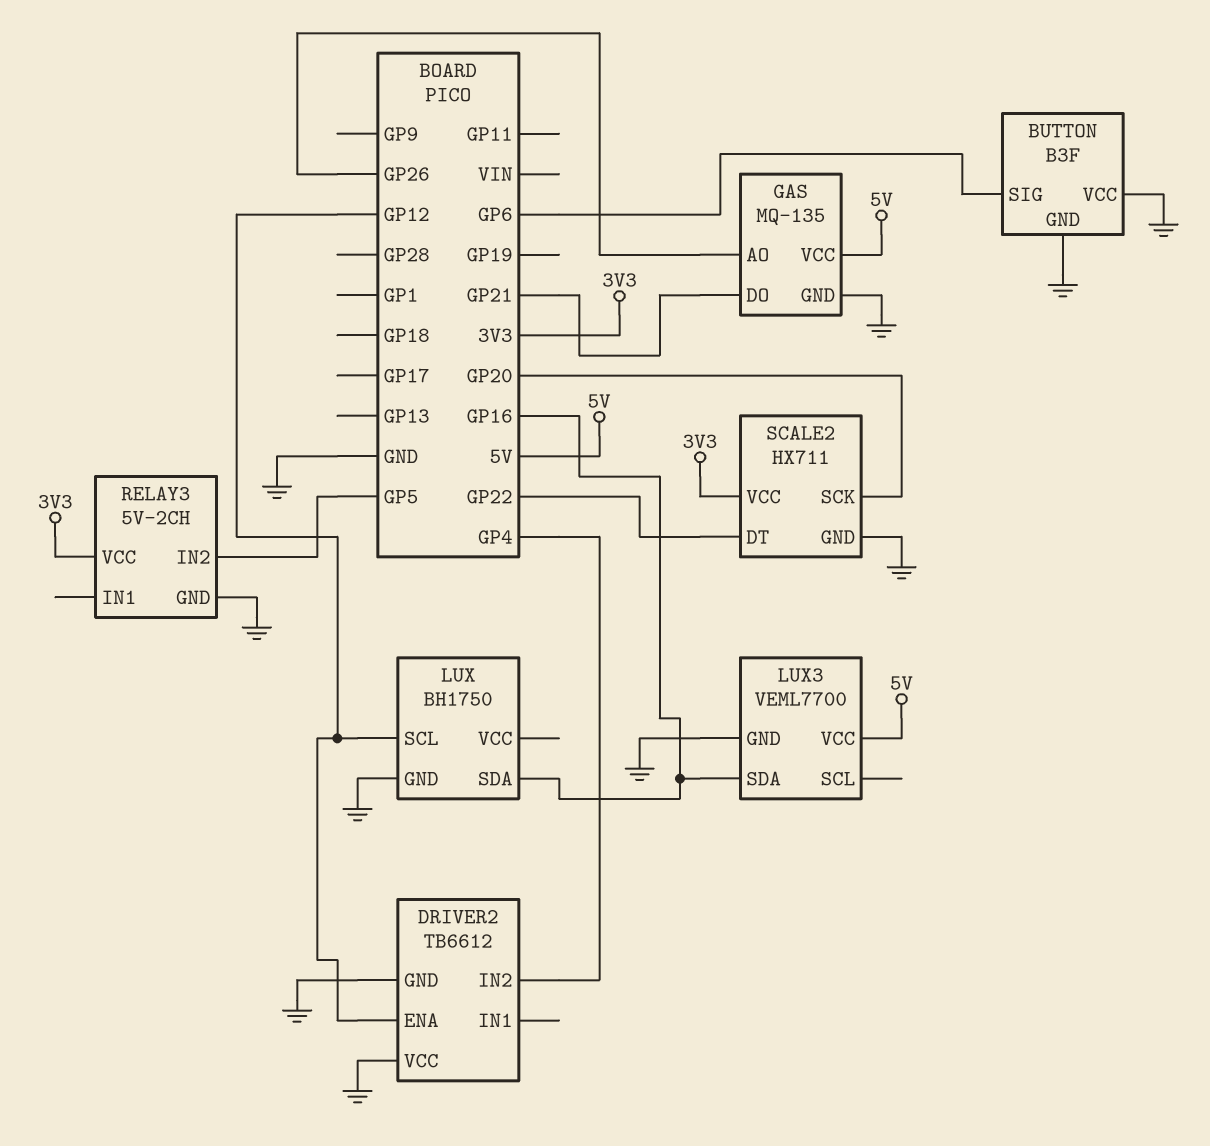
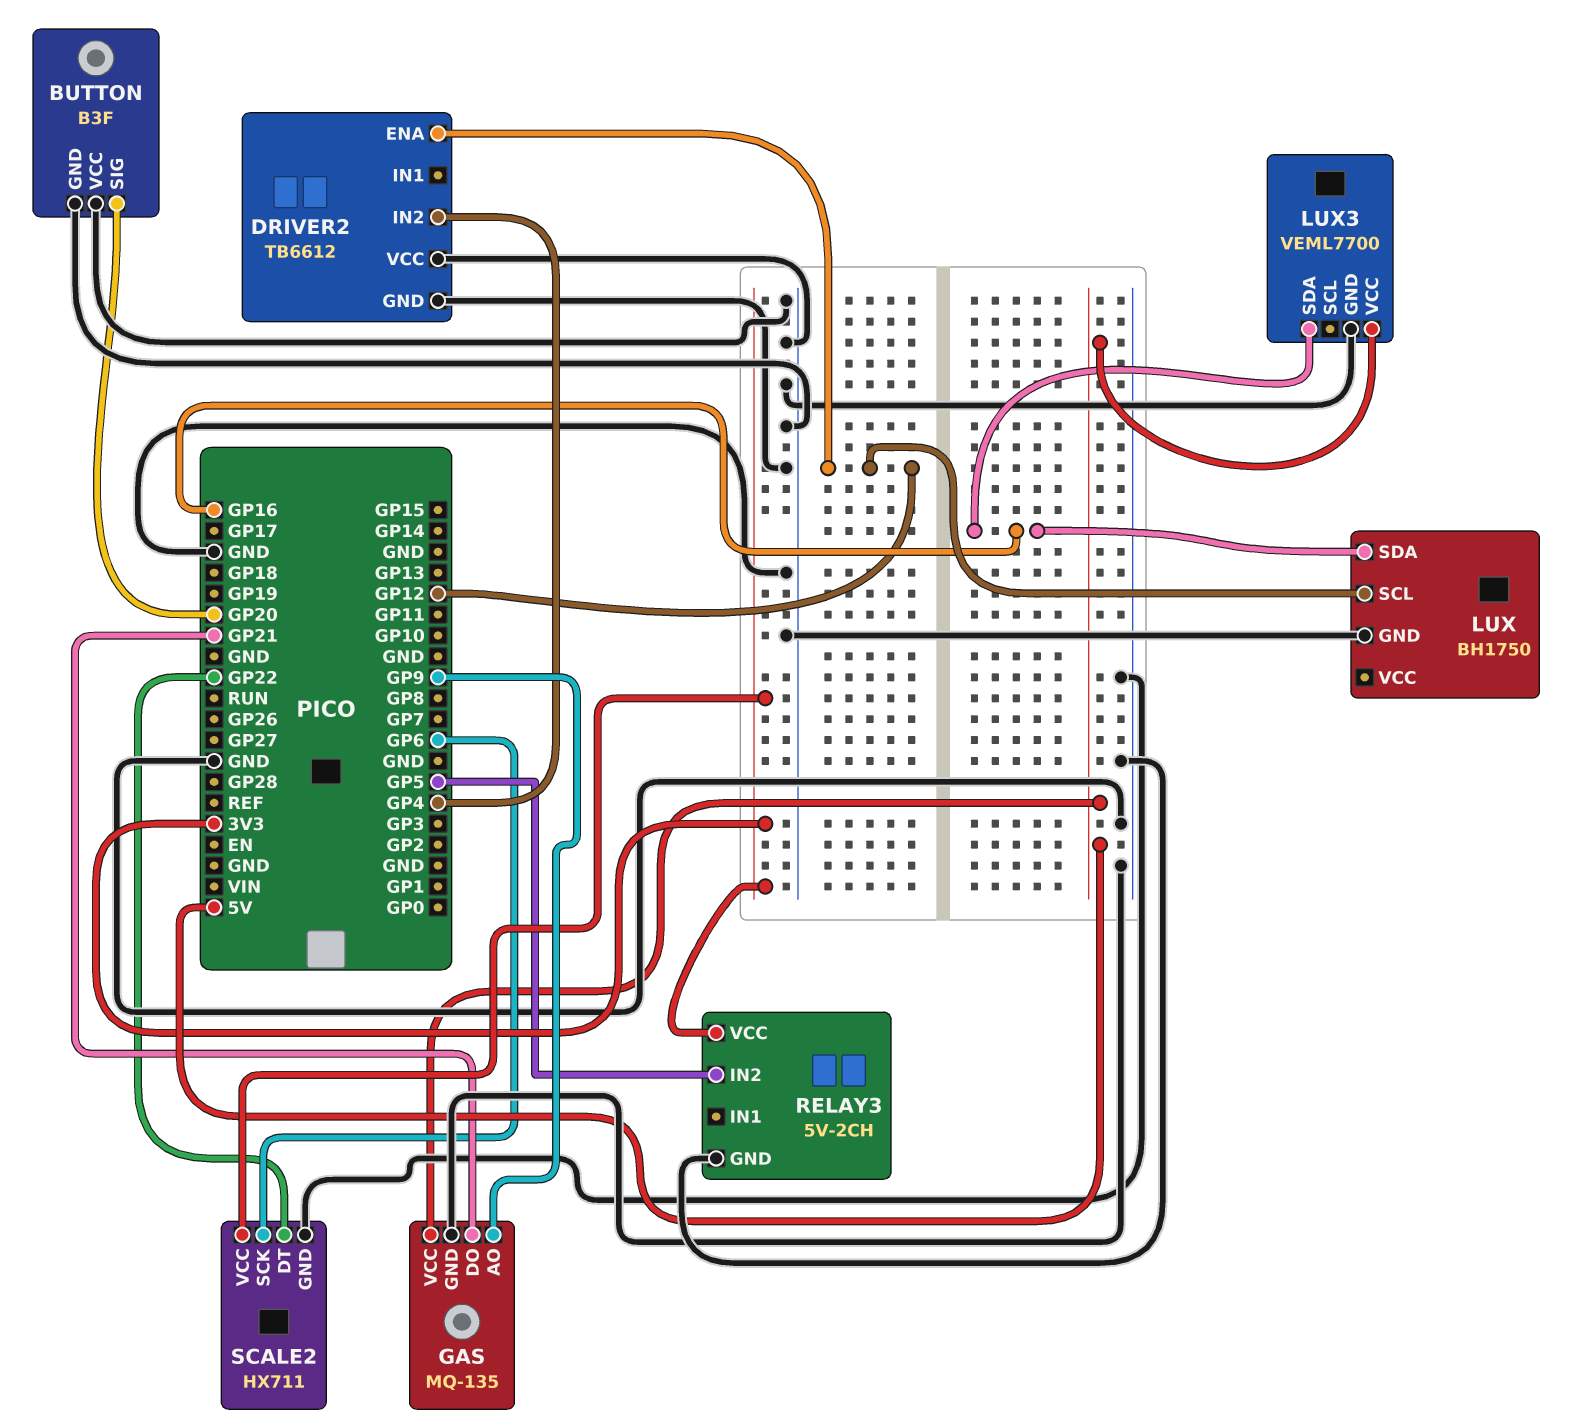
BUTTON pin SIG: GP6 -> GP20
GAS pin AO: GP26 -> GP9
SCALE2 pin SCK: GP20 -> GP6

